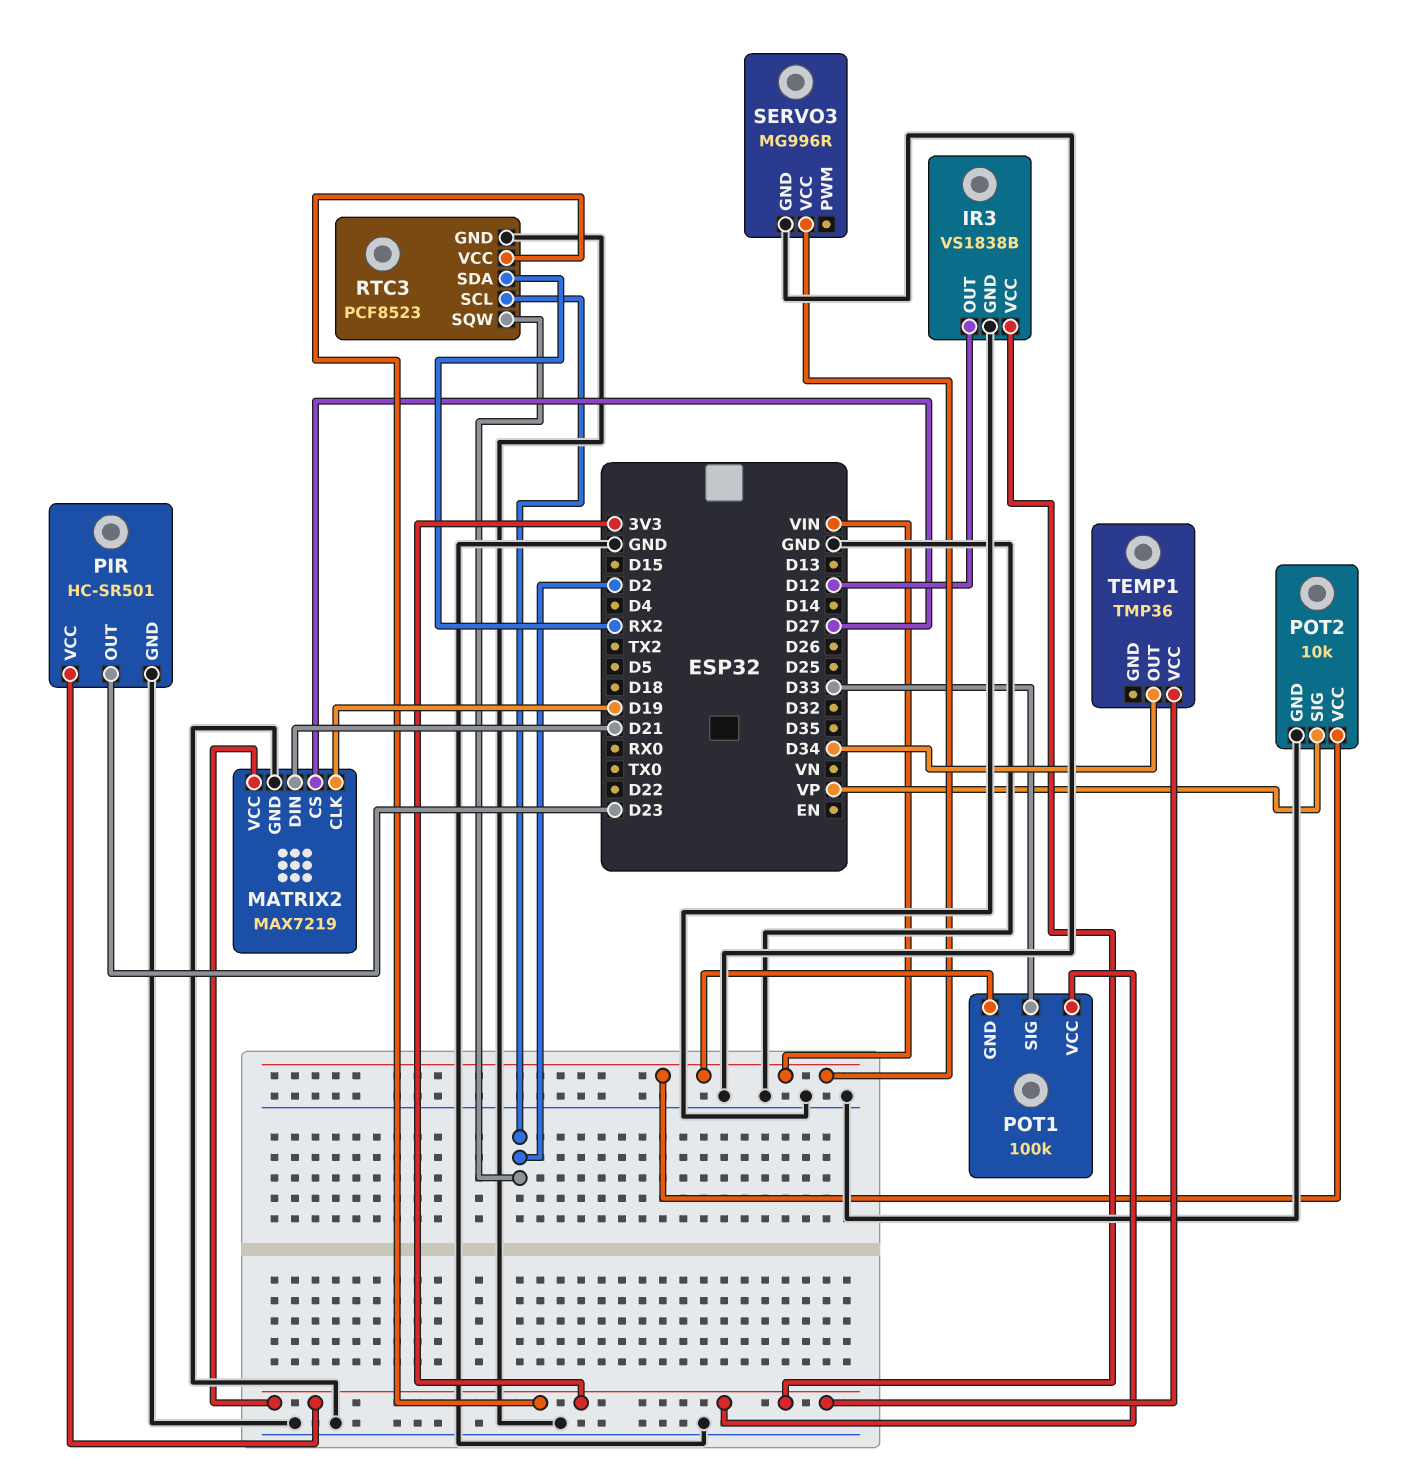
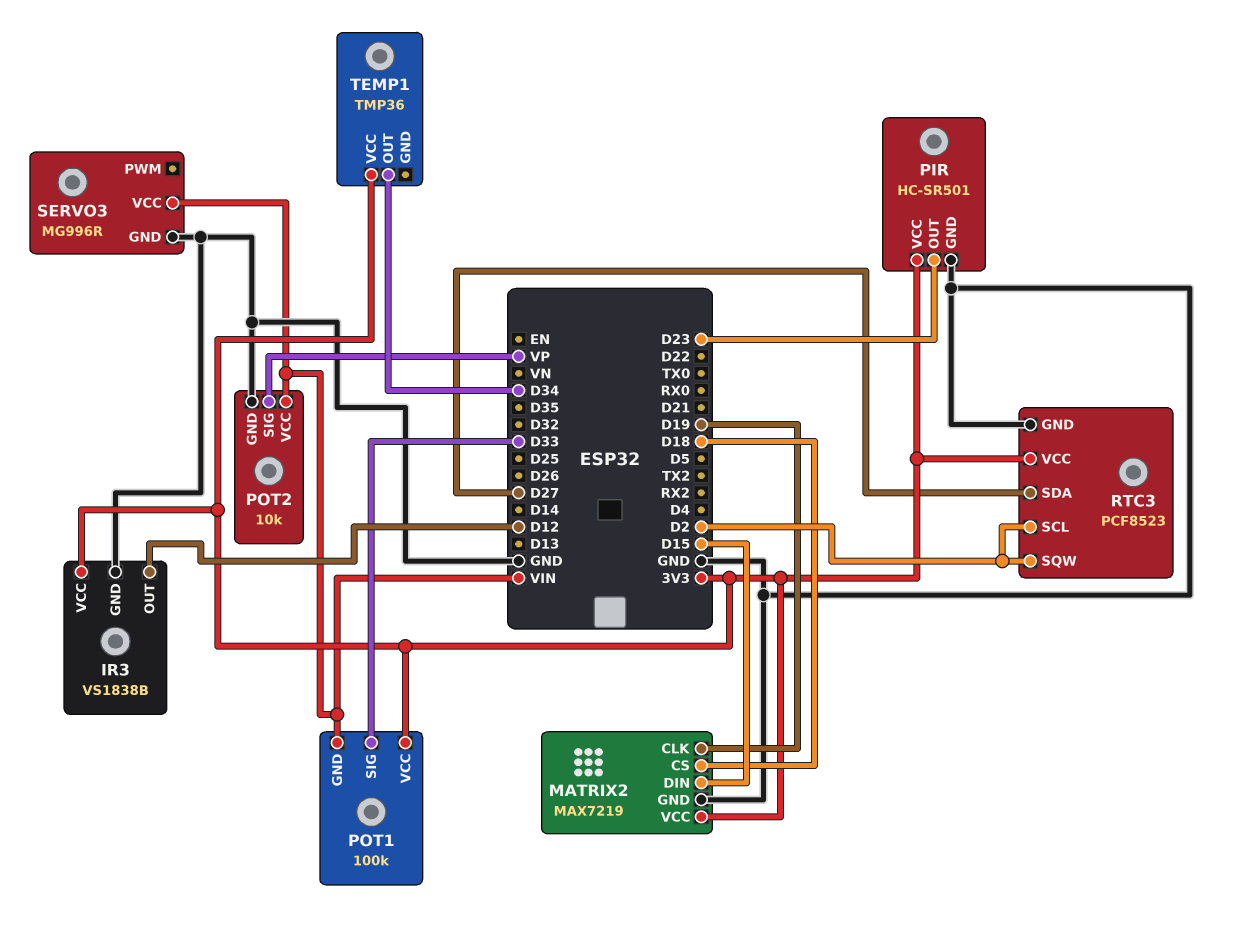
MATRIX2 pin CS: D27 -> D18
MATRIX2 pin DIN: D21 -> D15
RTC3 pin SDA: RX2 -> D27

